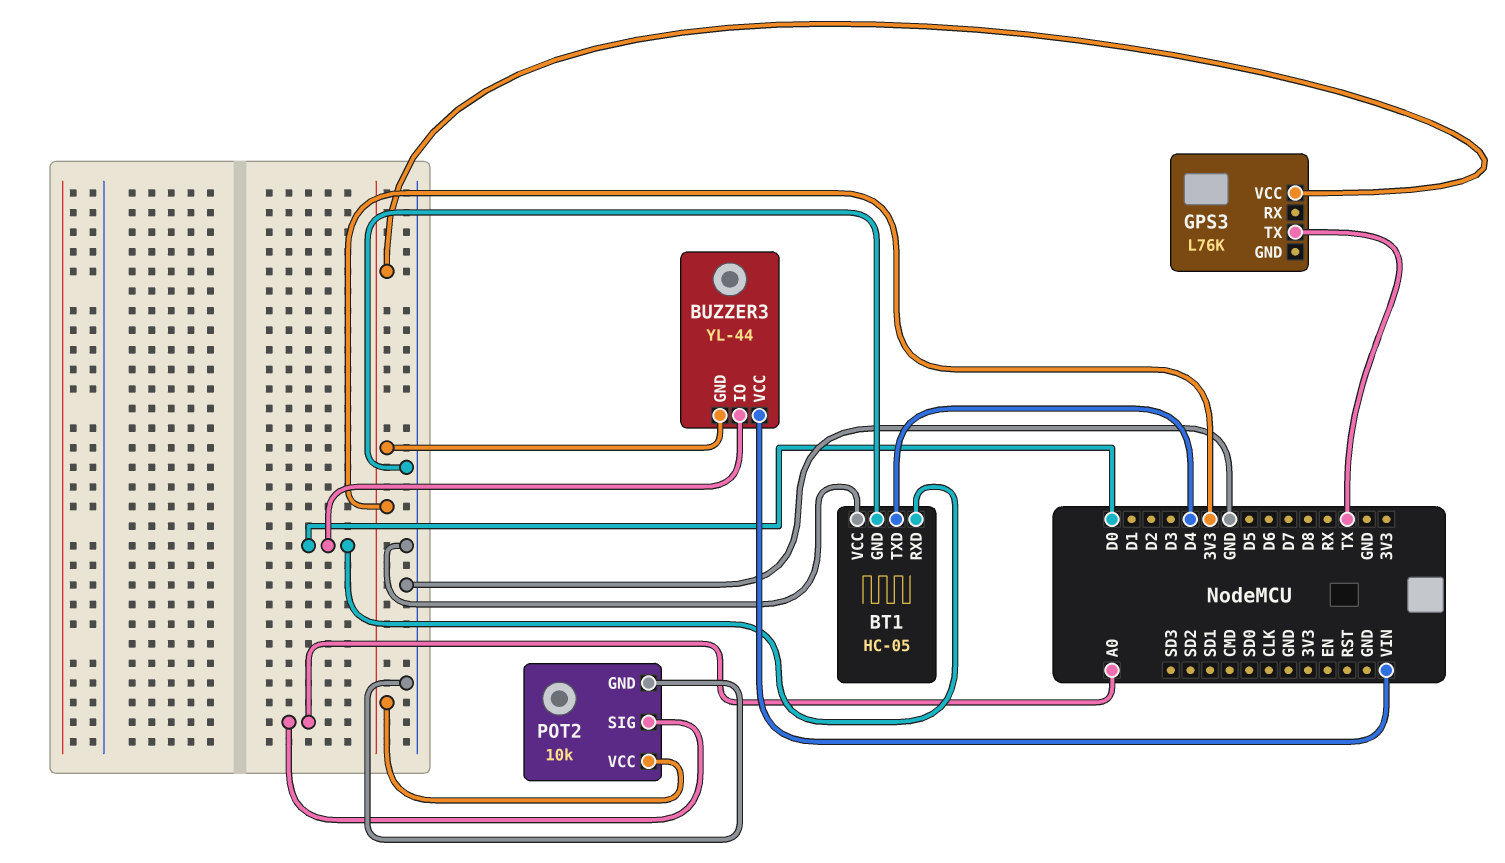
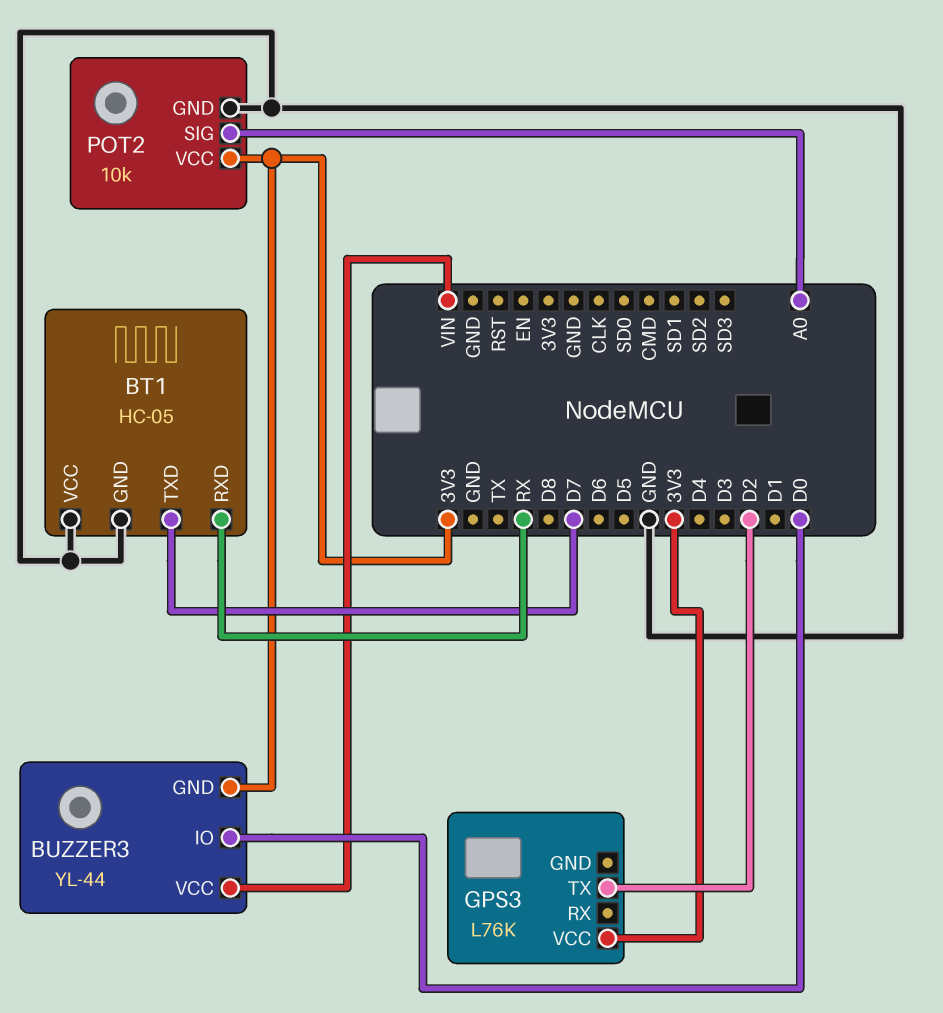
BT1 pin RXD: D0 -> RX
BT1 pin TXD: D4 -> D7
GPS3 pin TX: TX -> D2

